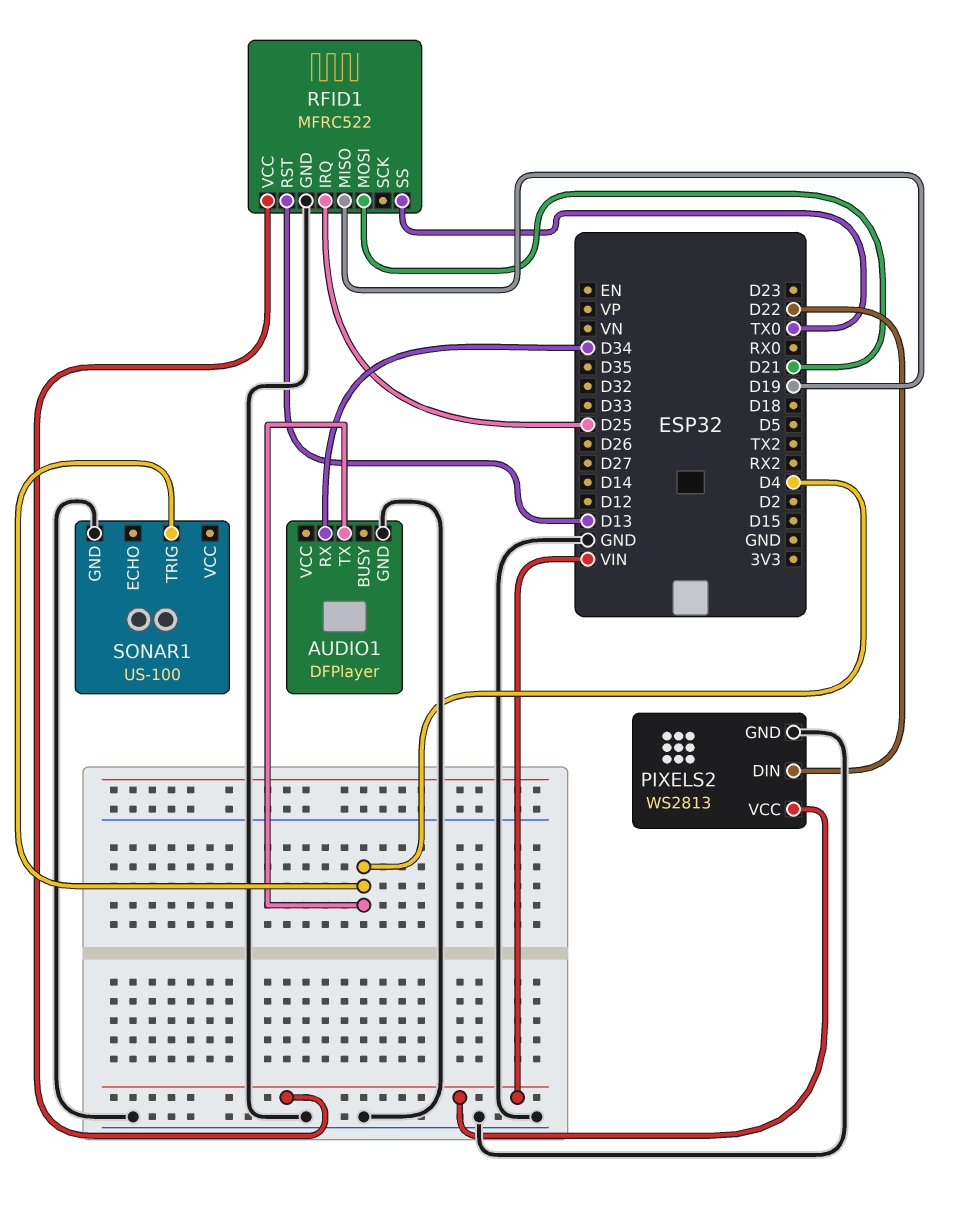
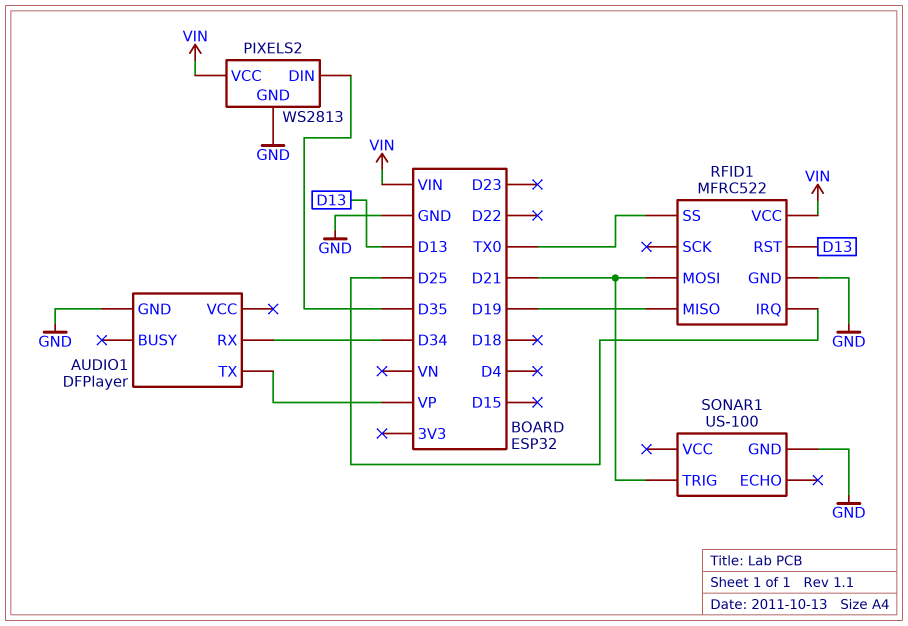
AUDIO1 pin TX: D4 -> VP
PIXELS2 pin DIN: D22 -> D35
SONAR1 pin TRIG: D4 -> D21

